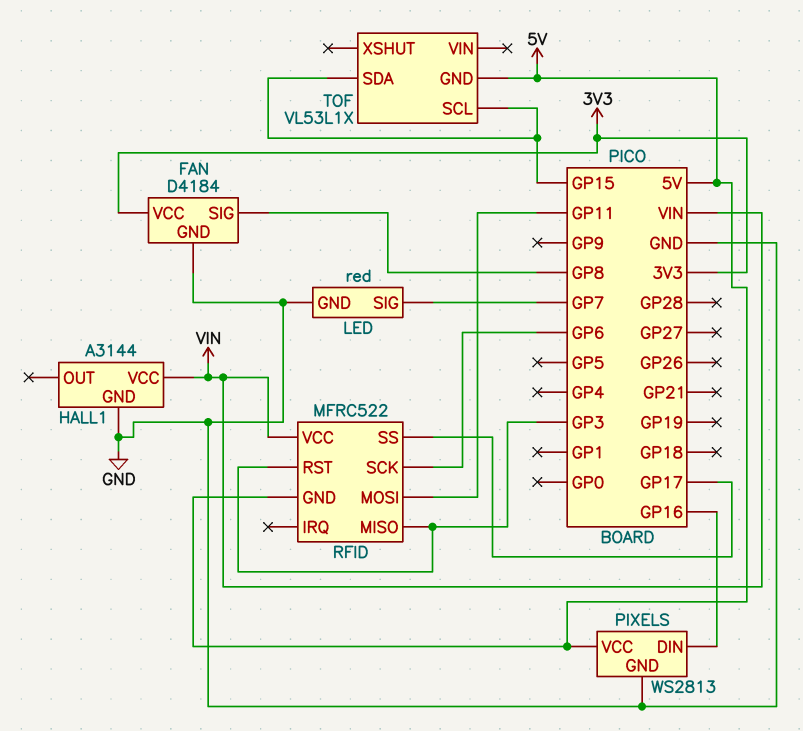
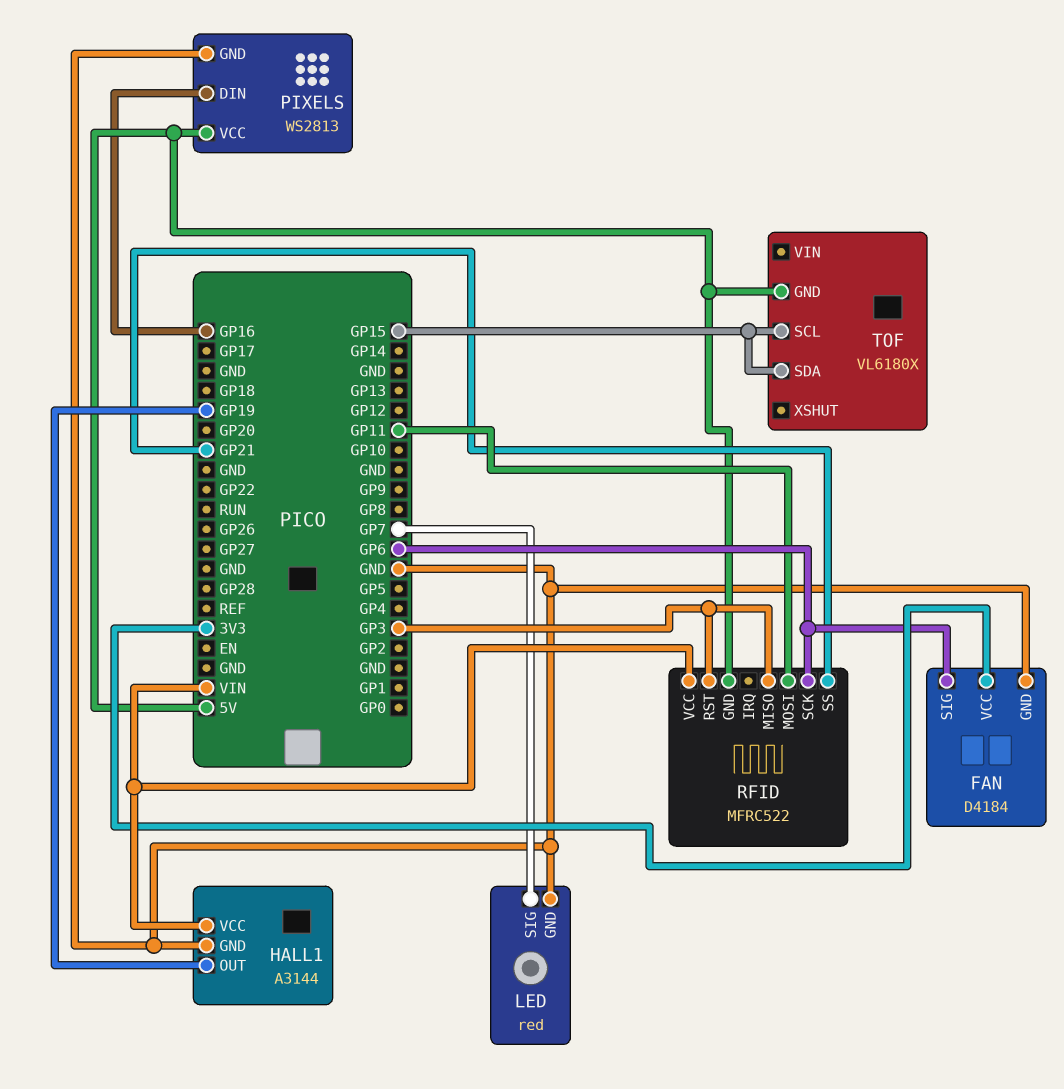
FAN pin SIG: GP8 -> GP6
HALL1 pin OUT: none -> GP19
RFID pin SS: GP17 -> GP21
TOF: VL53L1X -> VL6180X

